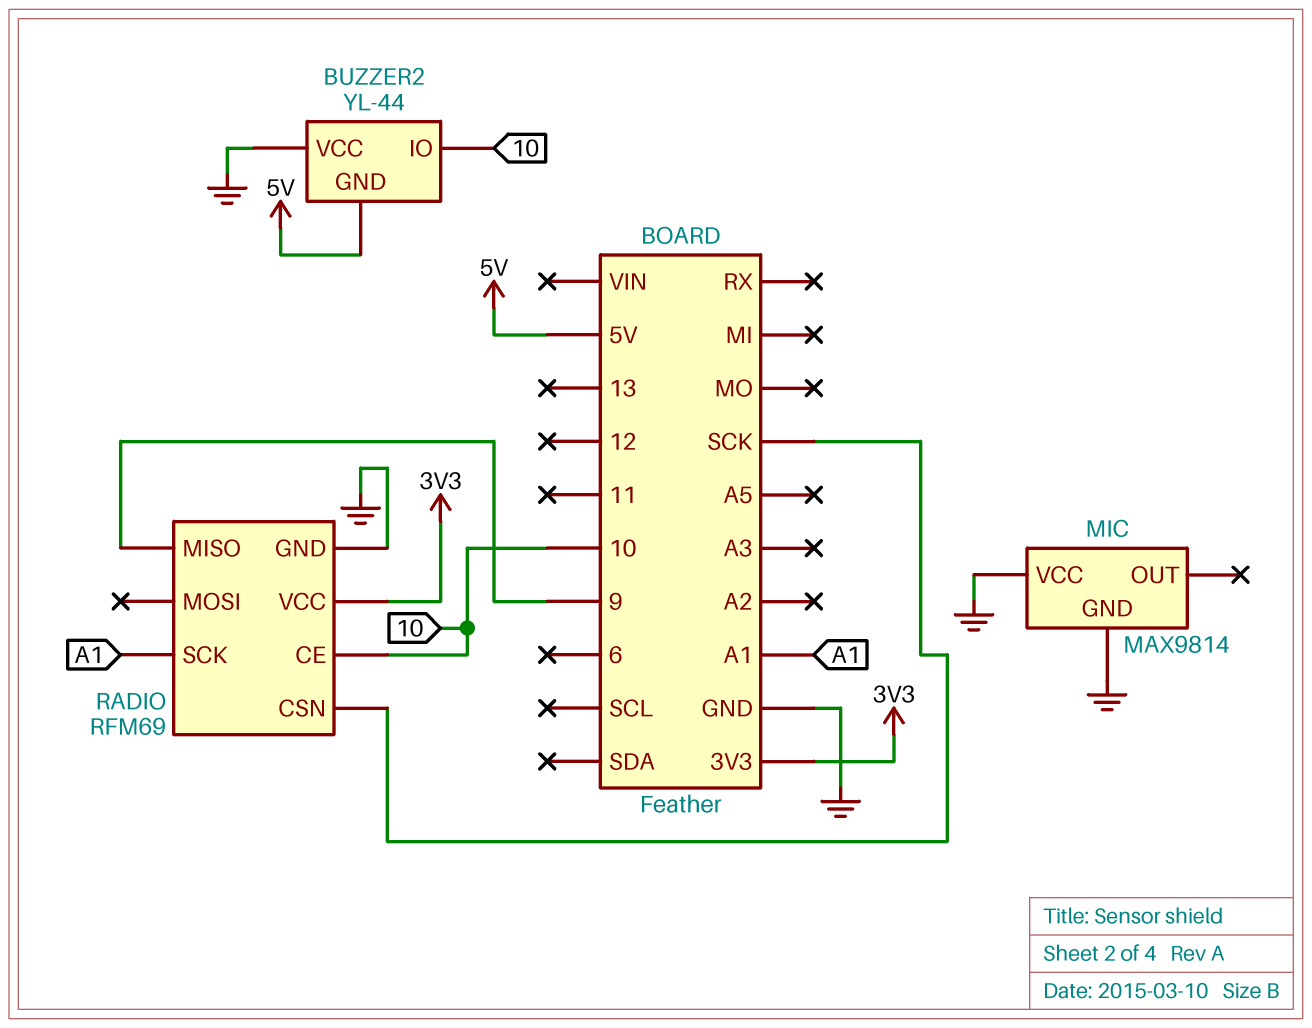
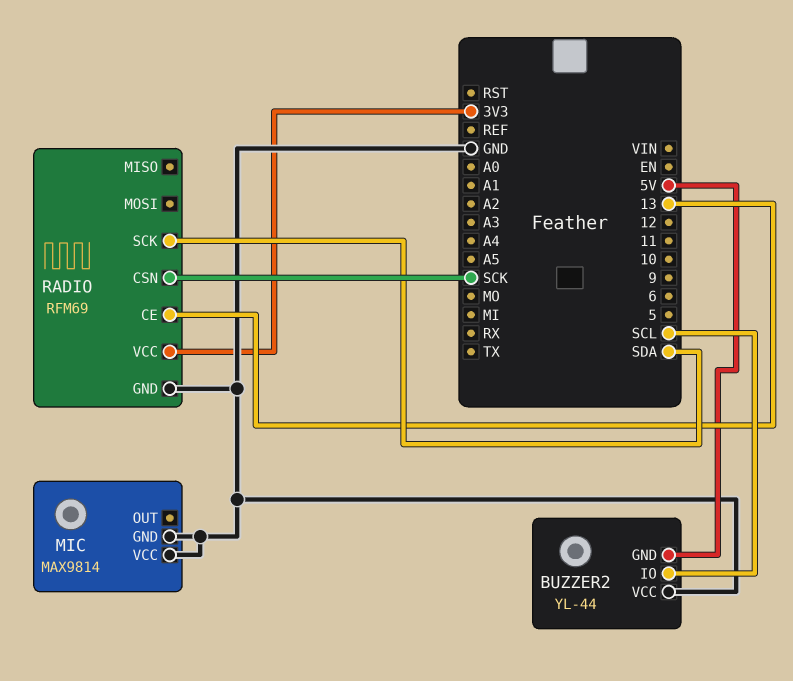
BUZZER2 pin IO: 10 -> SCL
RADIO pin CE: 10 -> 13
RADIO pin MISO: 9 -> none
RADIO pin SCK: A1 -> SDA

